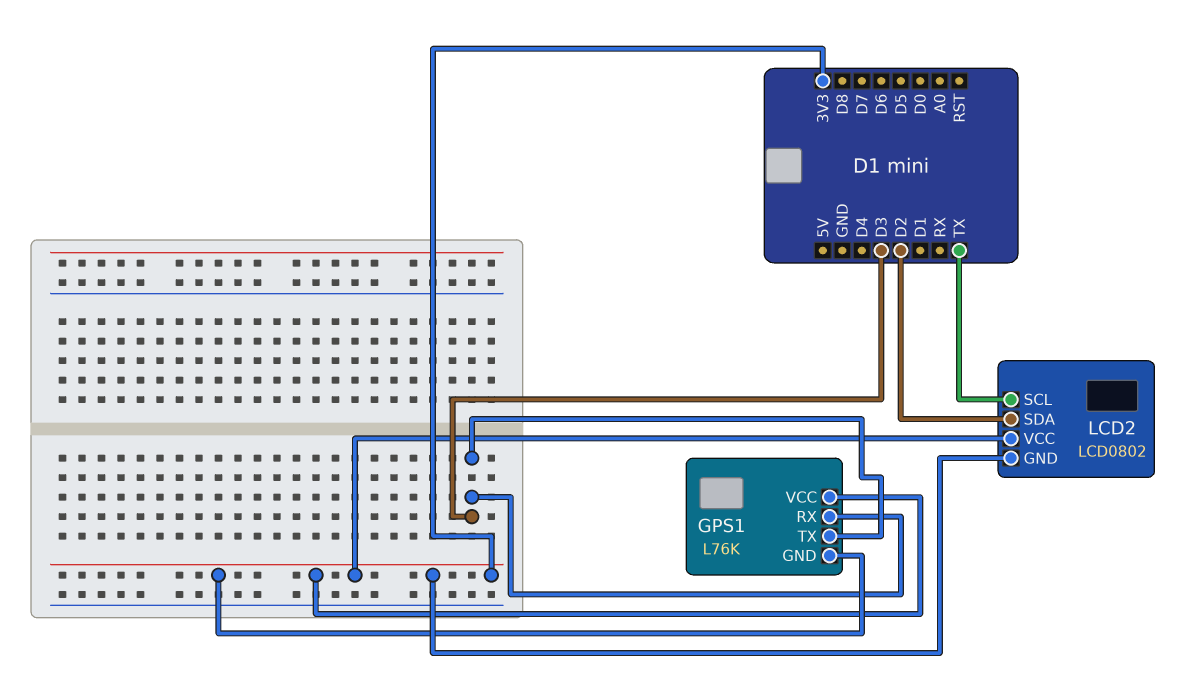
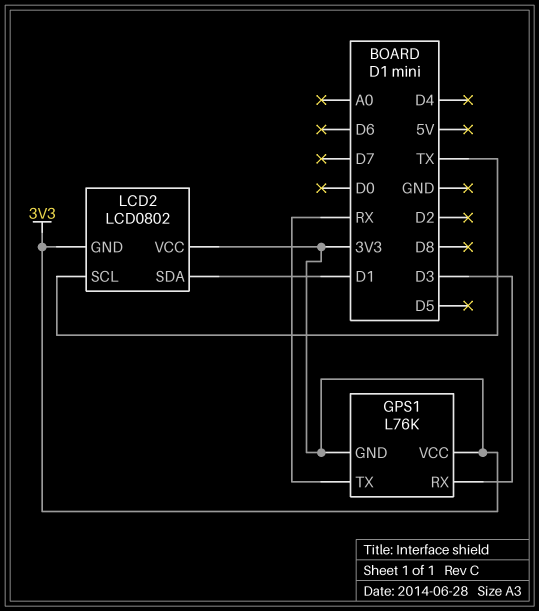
GPS1 pin TX: D3 -> RX
LCD2 pin SDA: D2 -> D1

